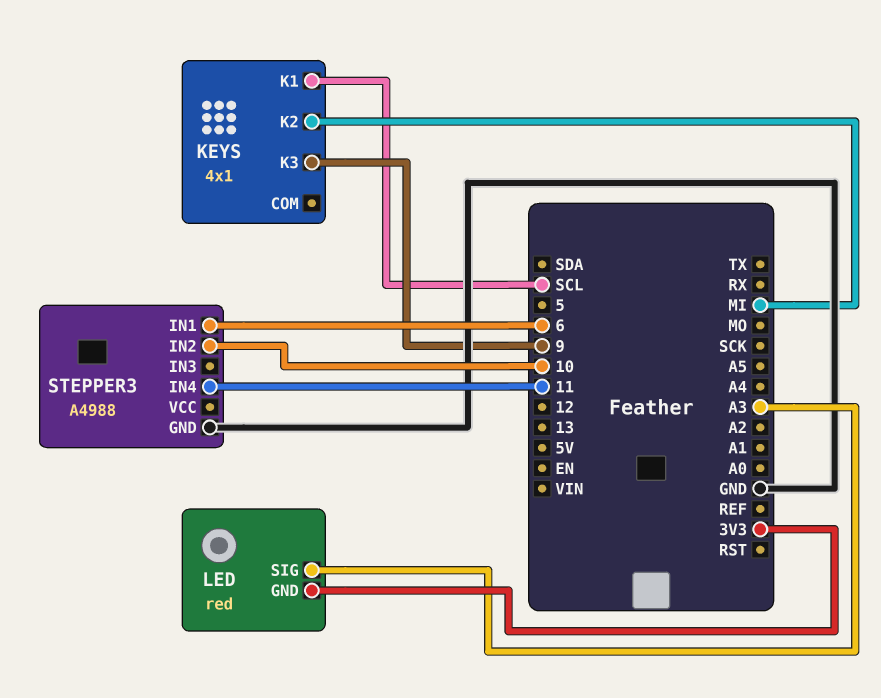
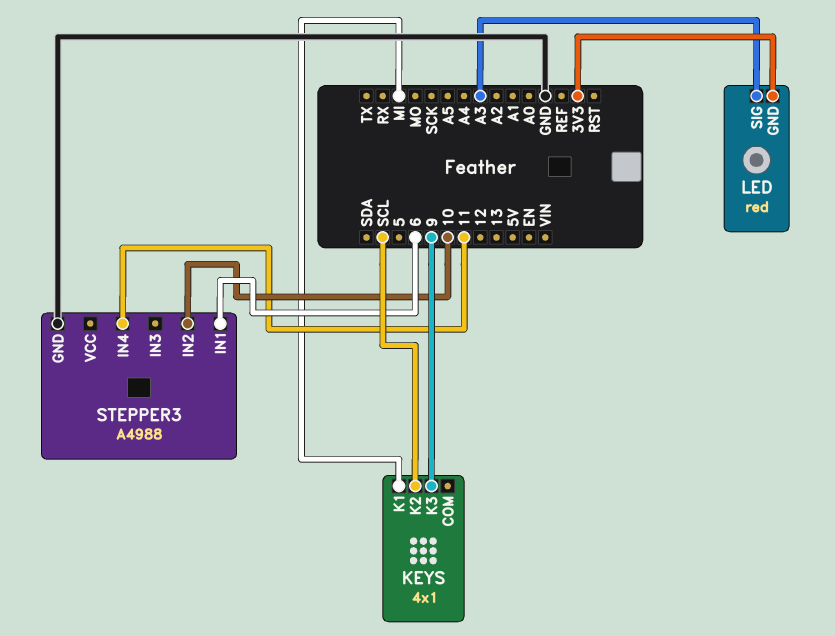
KEYS pin K1: SCL -> MI
KEYS pin K2: MI -> SCL

